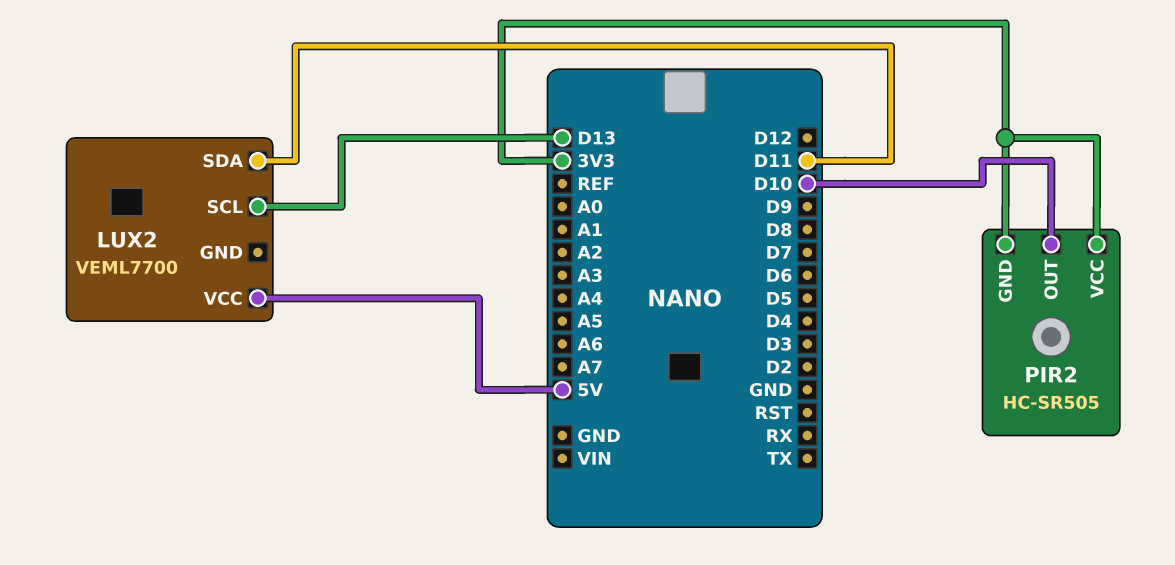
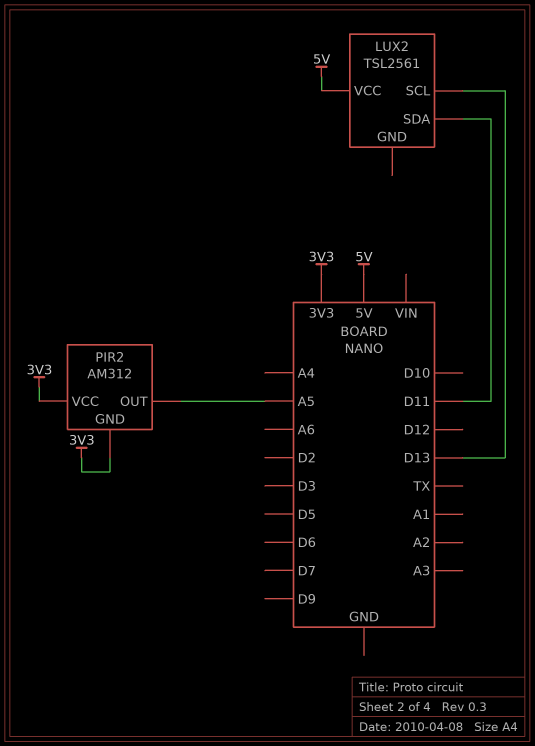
LUX2: VEML7700 -> TSL2561
PIR2: HC-SR505 -> AM312
PIR2 pin OUT: D10 -> A5

